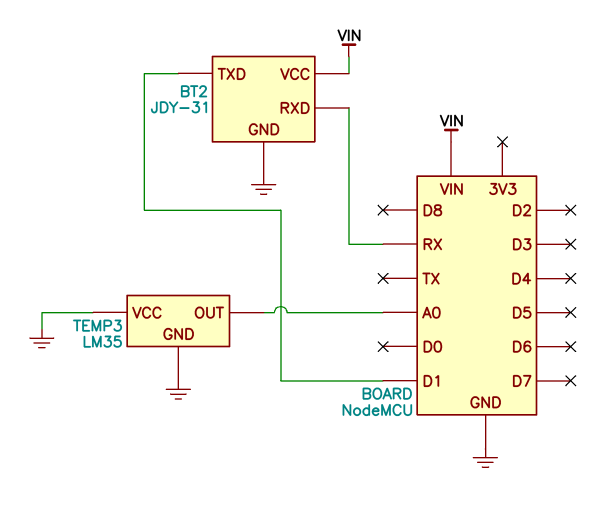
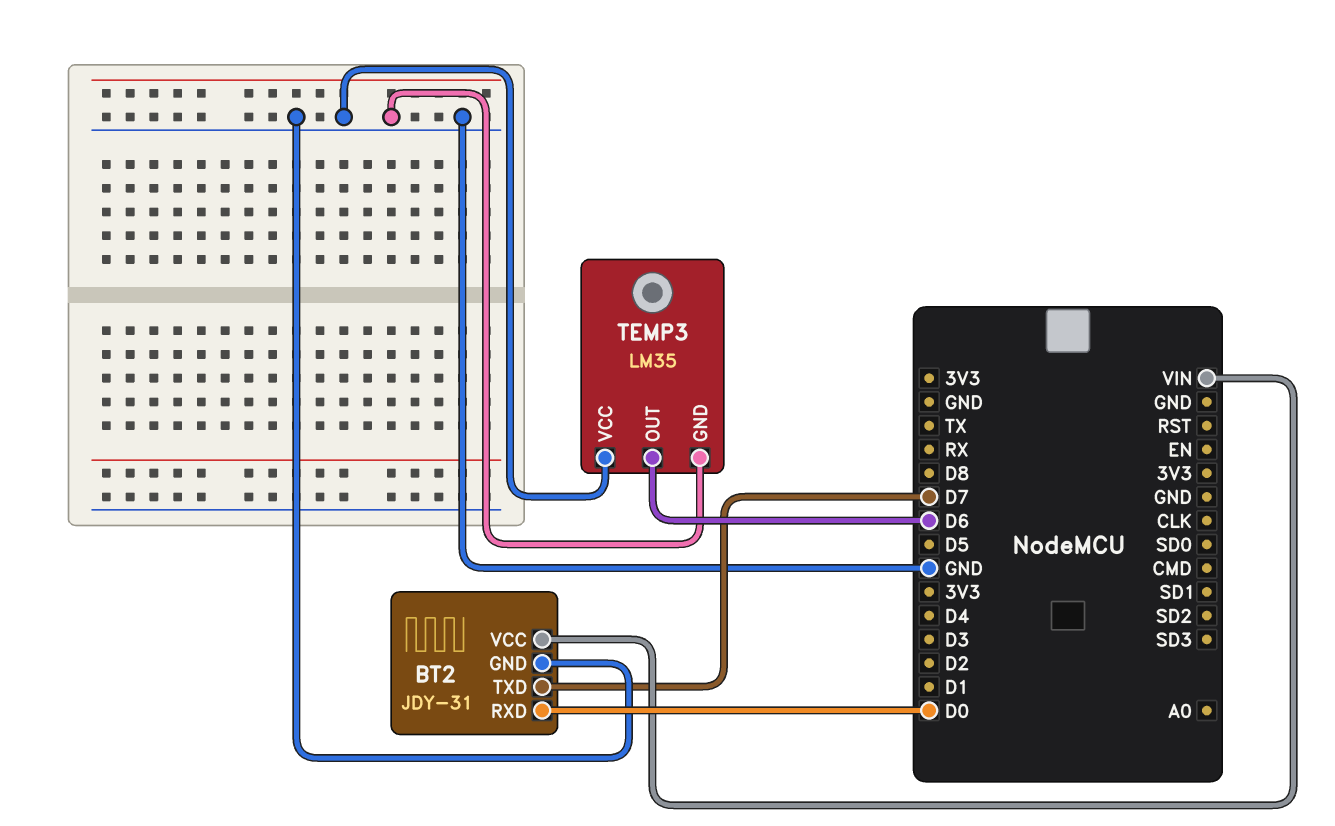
BT2 pin RXD: RX -> D0
BT2 pin TXD: D1 -> D7
TEMP3 pin OUT: A0 -> D6

